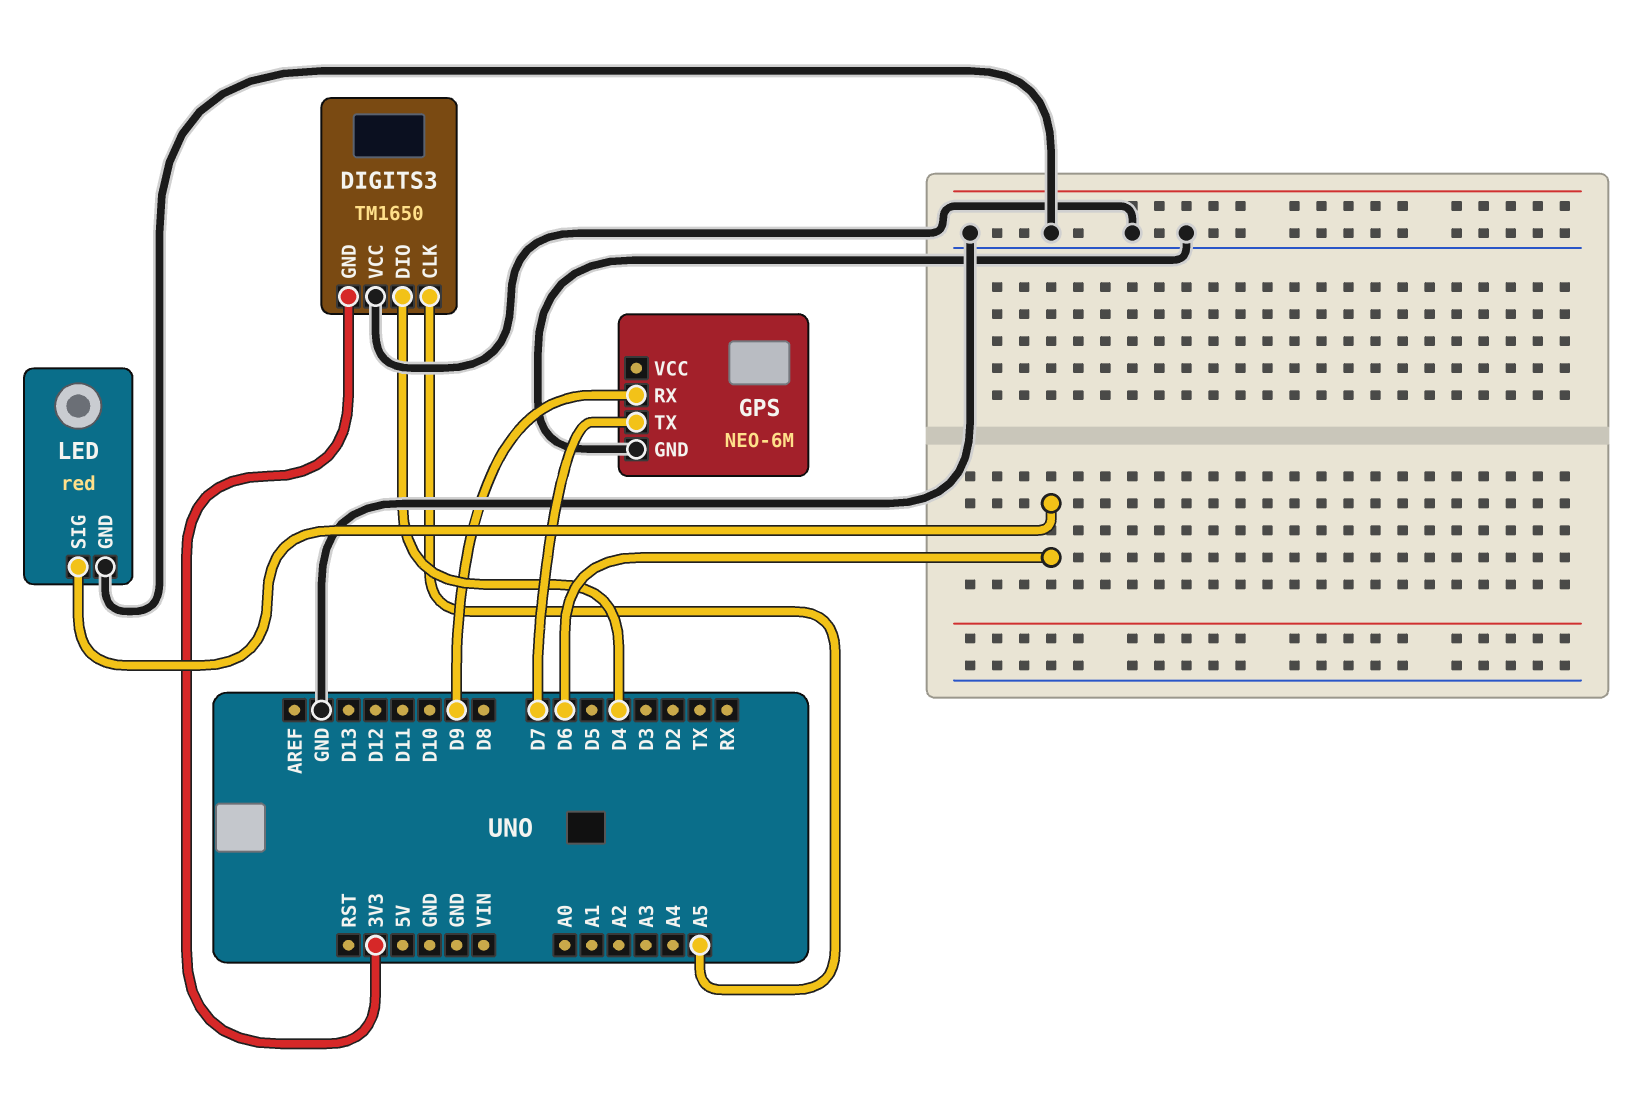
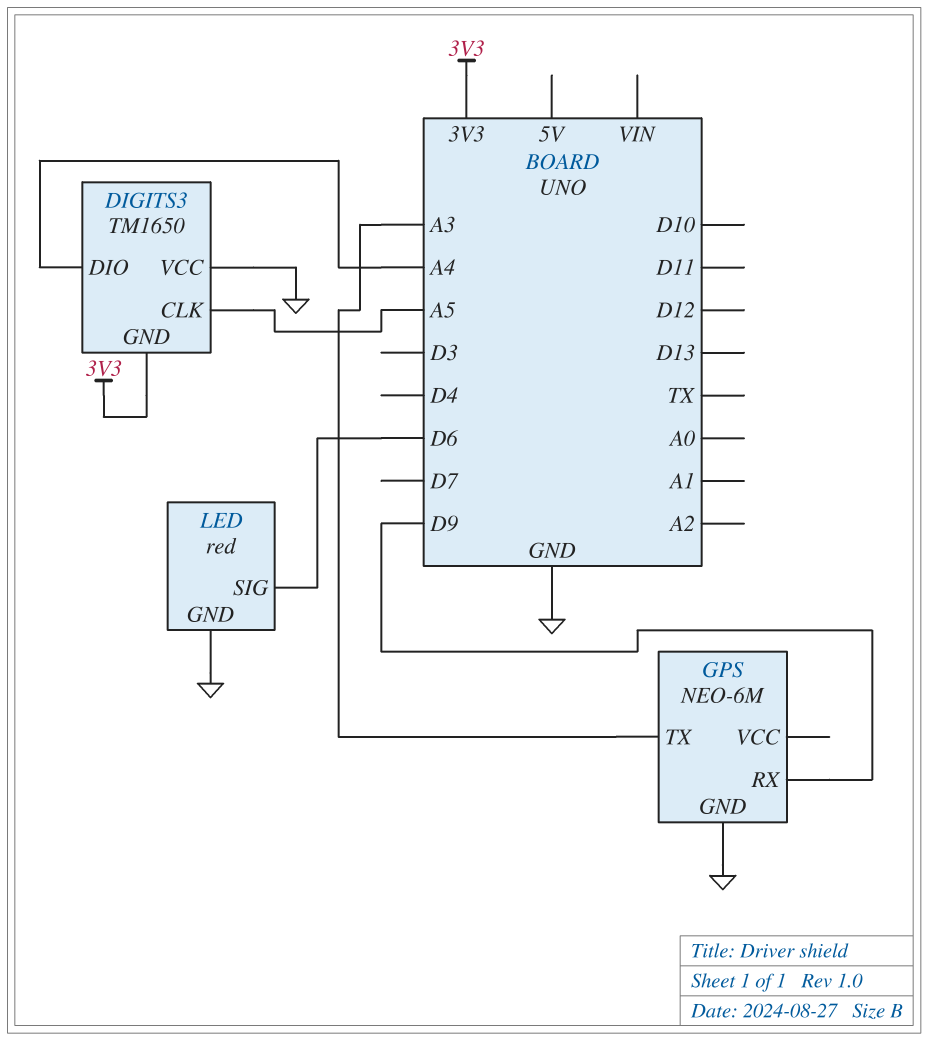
DIGITS3 pin DIO: D4 -> A4
GPS pin TX: D7 -> A3

